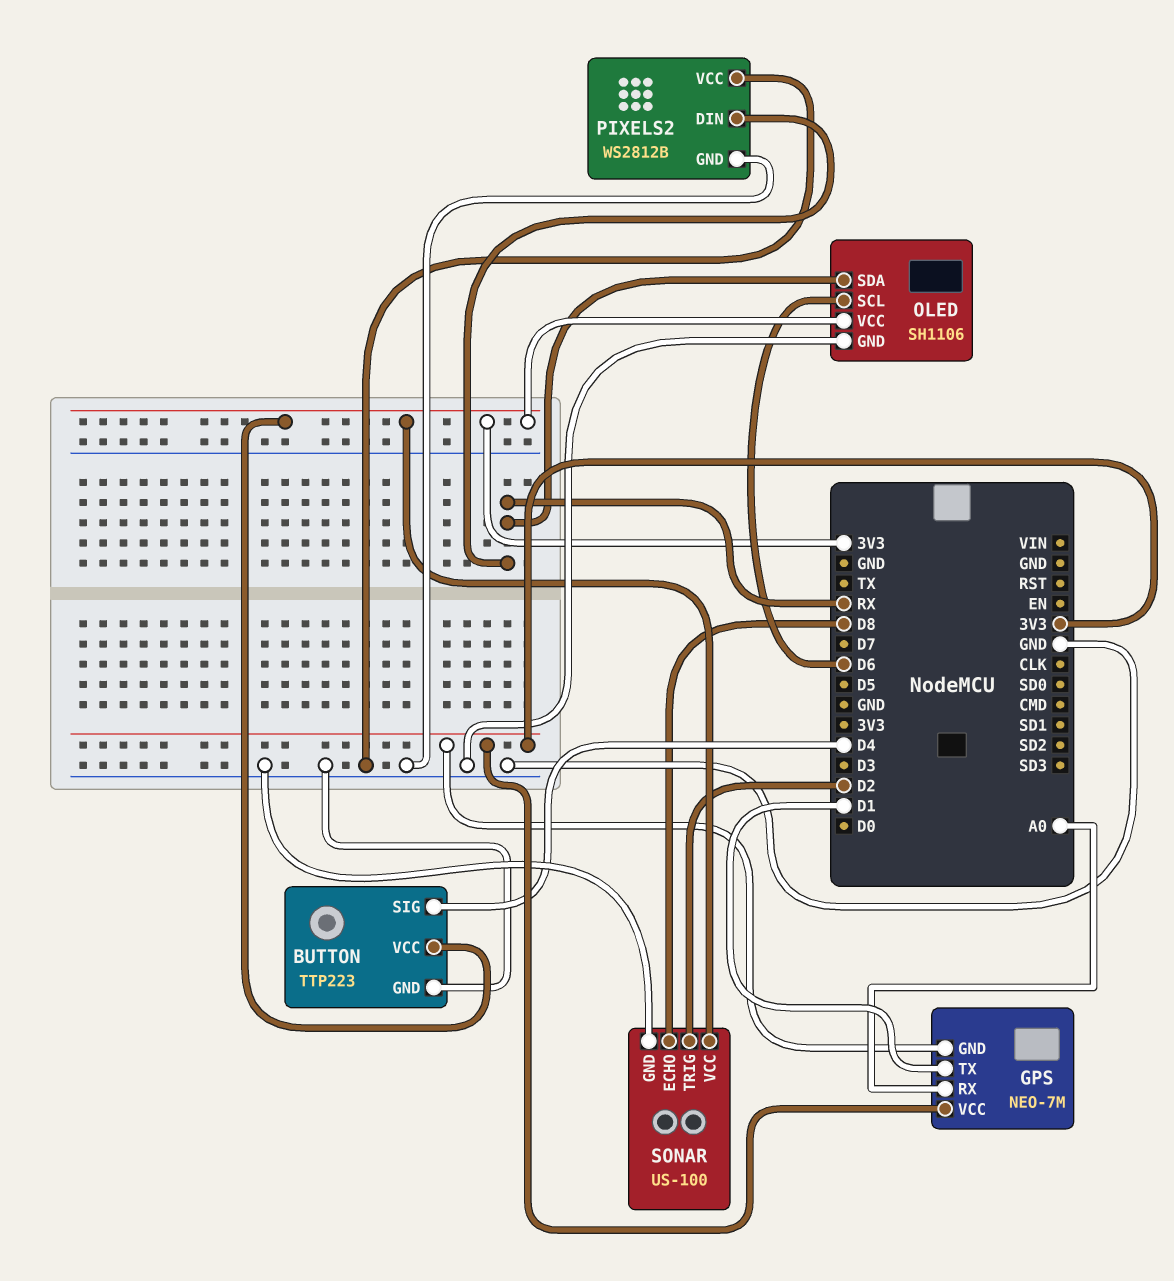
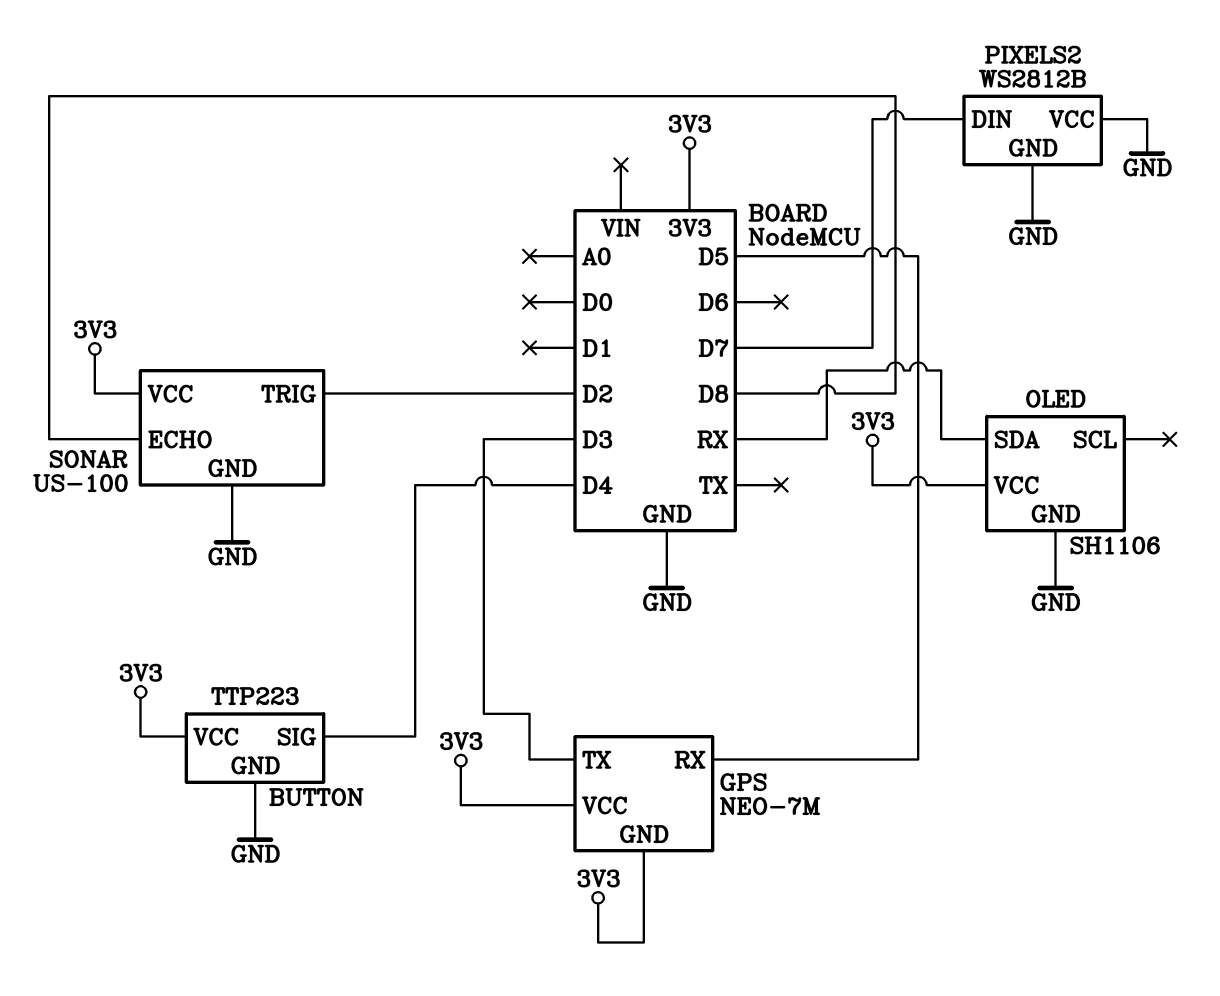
GPS pin RX: A0 -> D5
GPS pin TX: D1 -> D3
OLED pin SCL: D6 -> none
PIXELS2 pin DIN: RX -> D7

